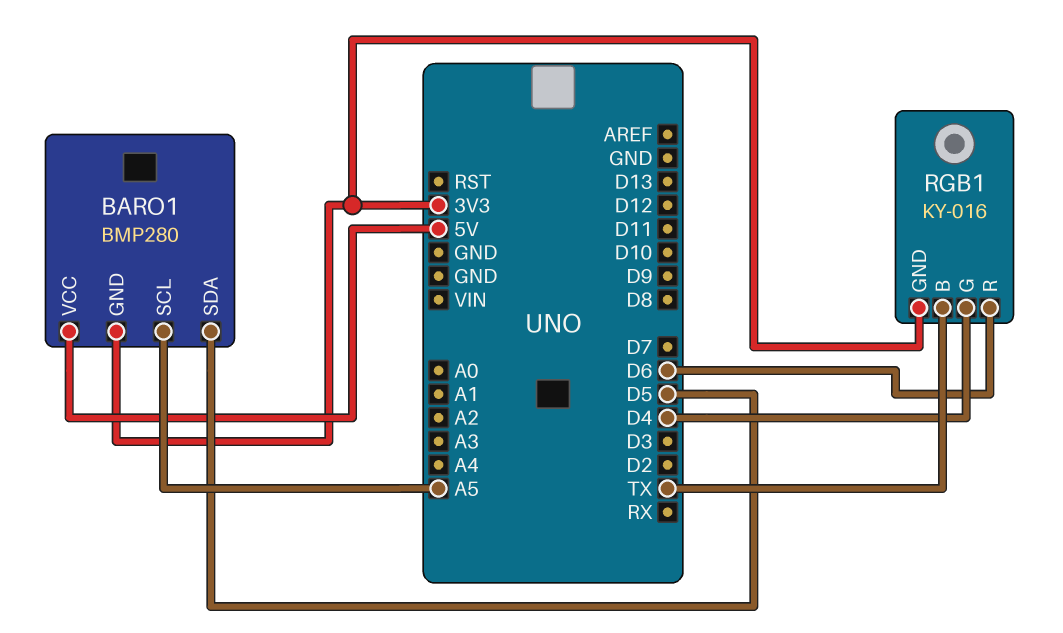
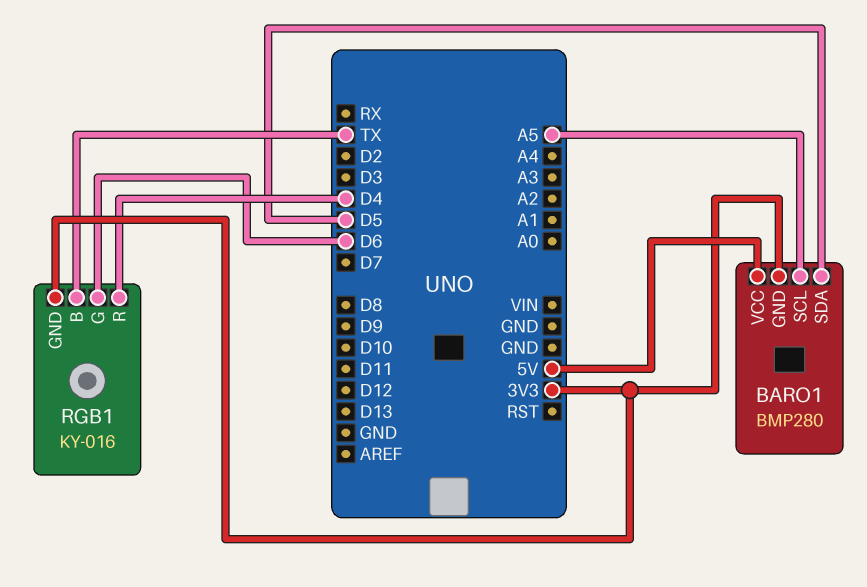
RGB1 pin G: D4 -> D6
RGB1 pin R: D6 -> D4

